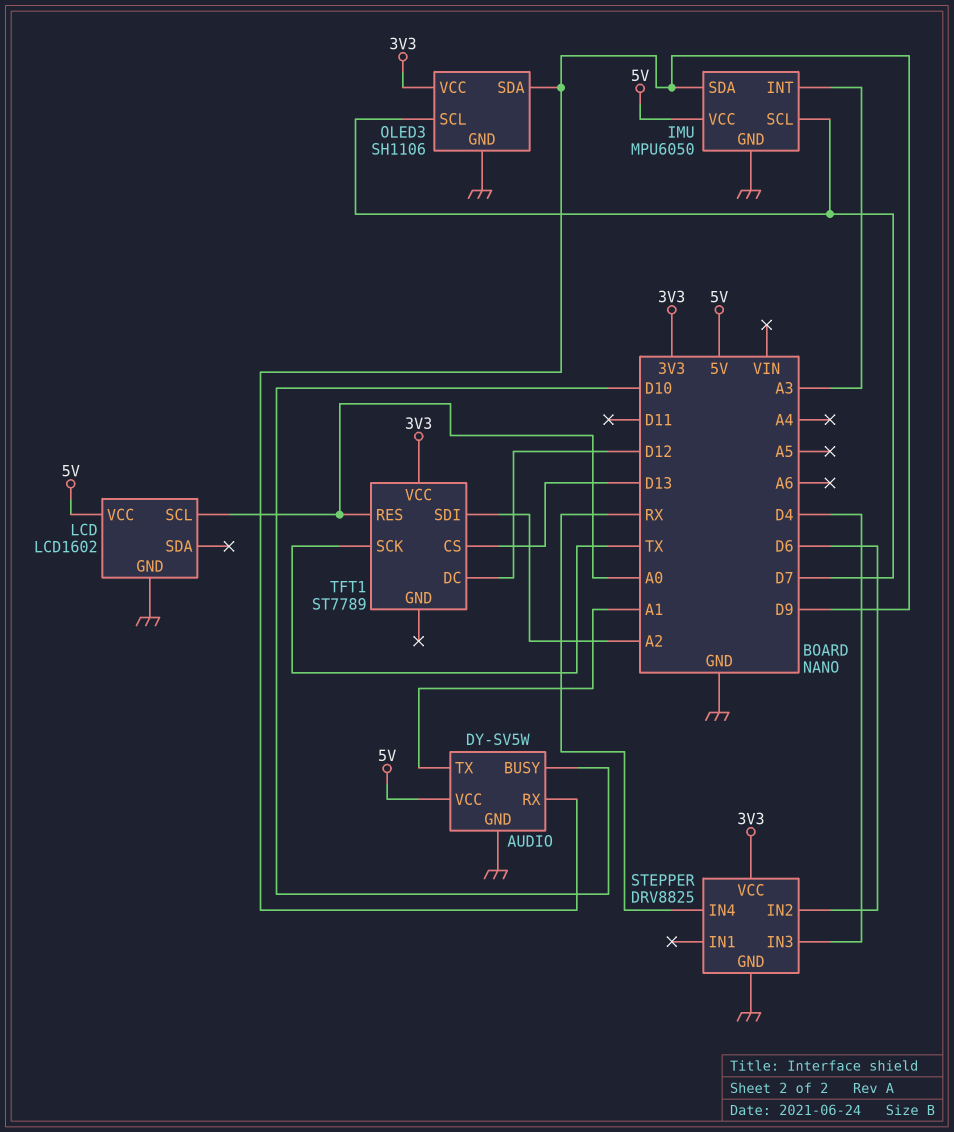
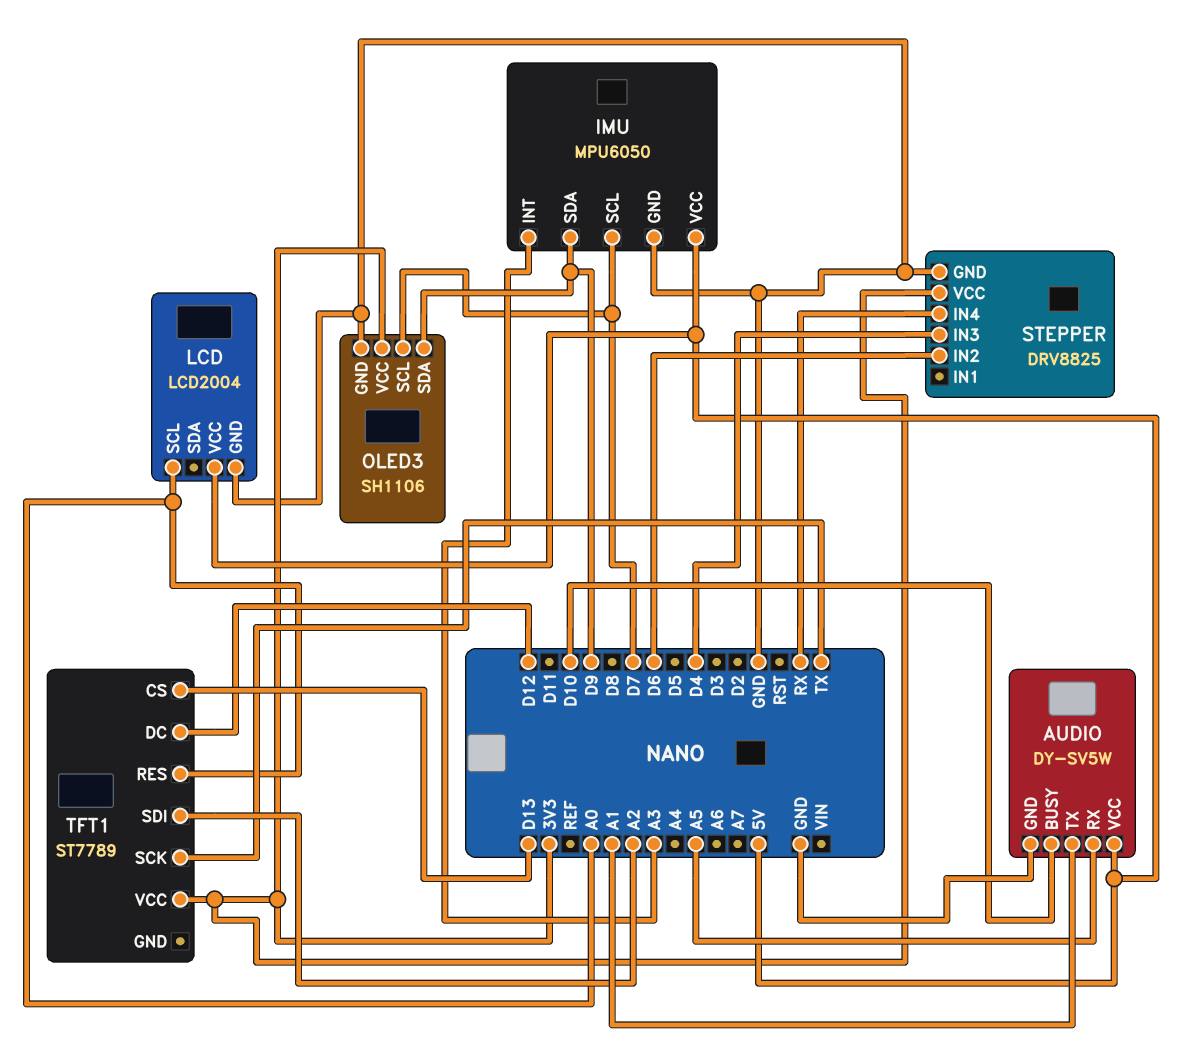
AUDIO pin RX: D9 -> A5
LCD: LCD1602 -> LCD2004

